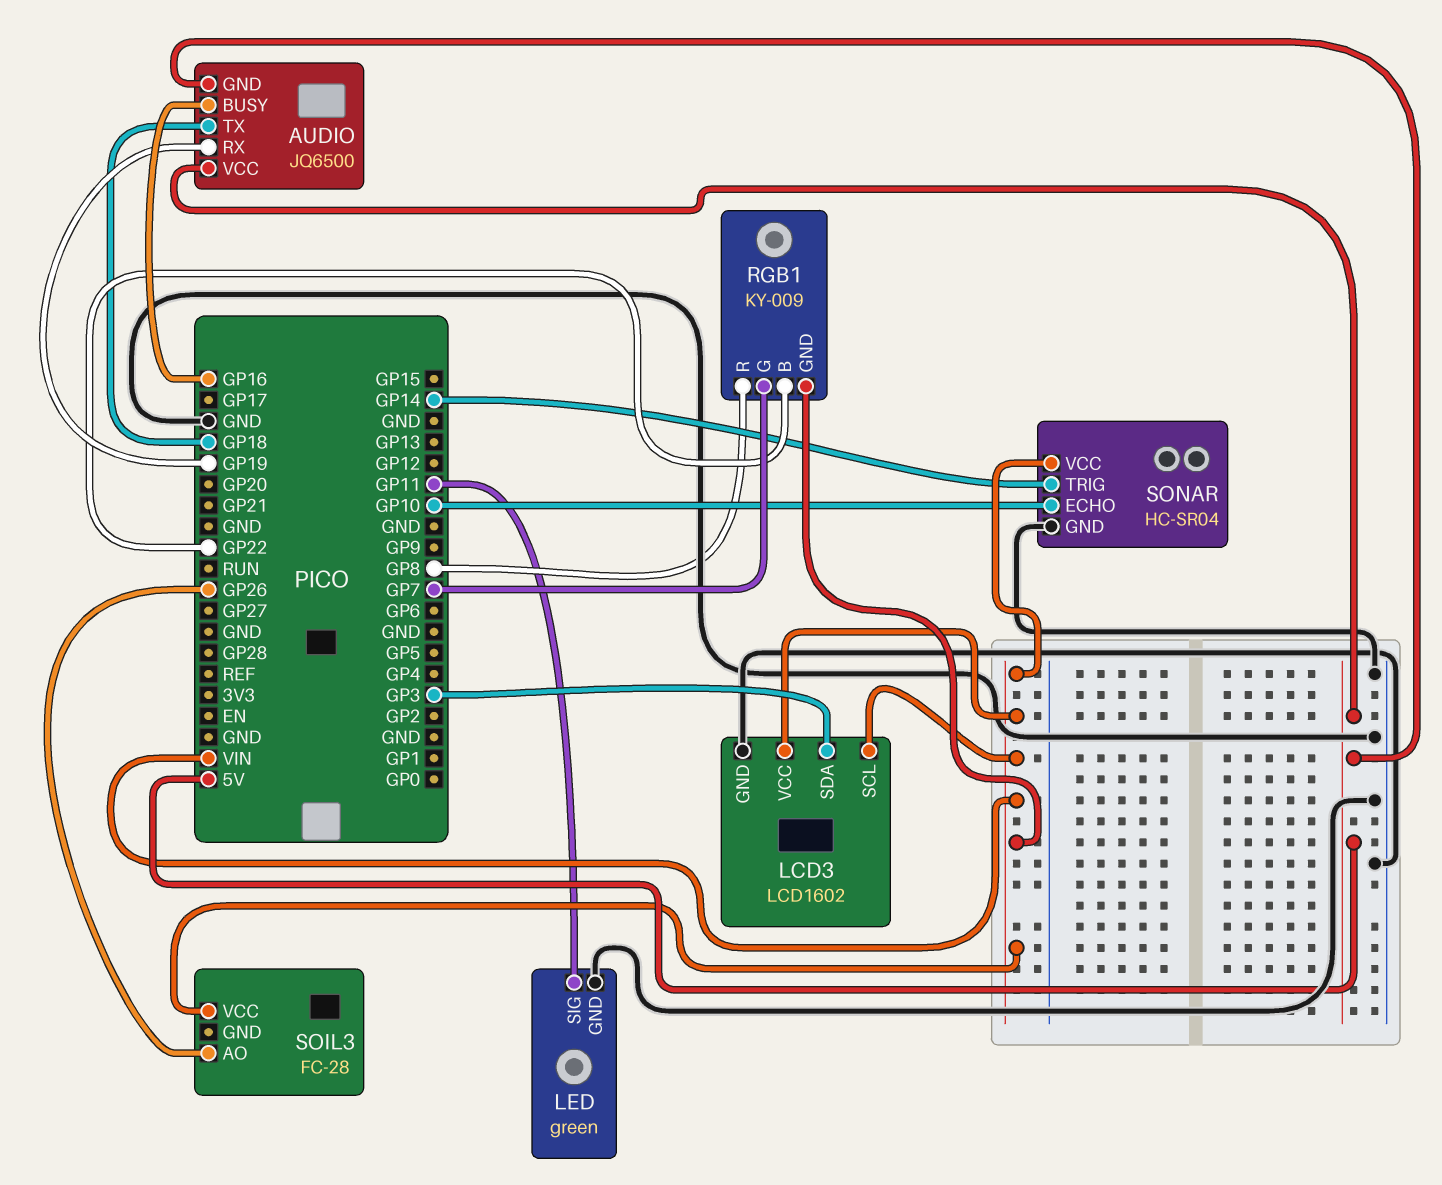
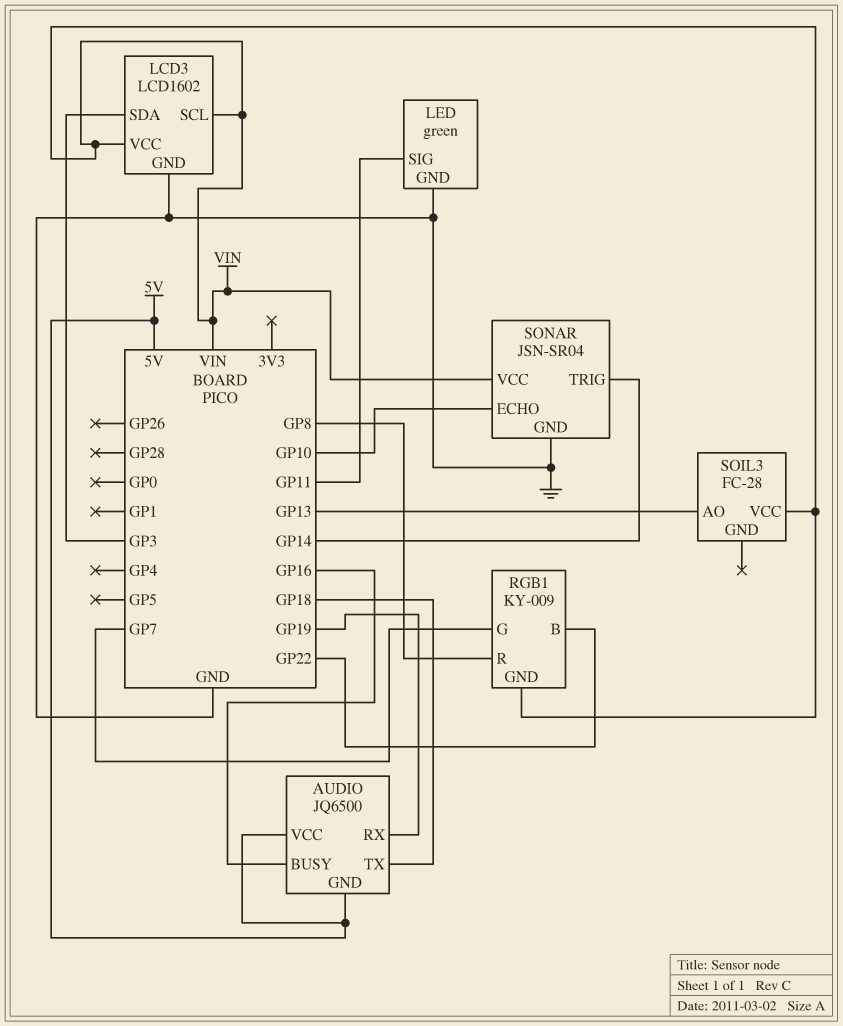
SOIL3 pin AO: GP26 -> GP13
SONAR: HC-SR04 -> JSN-SR04

